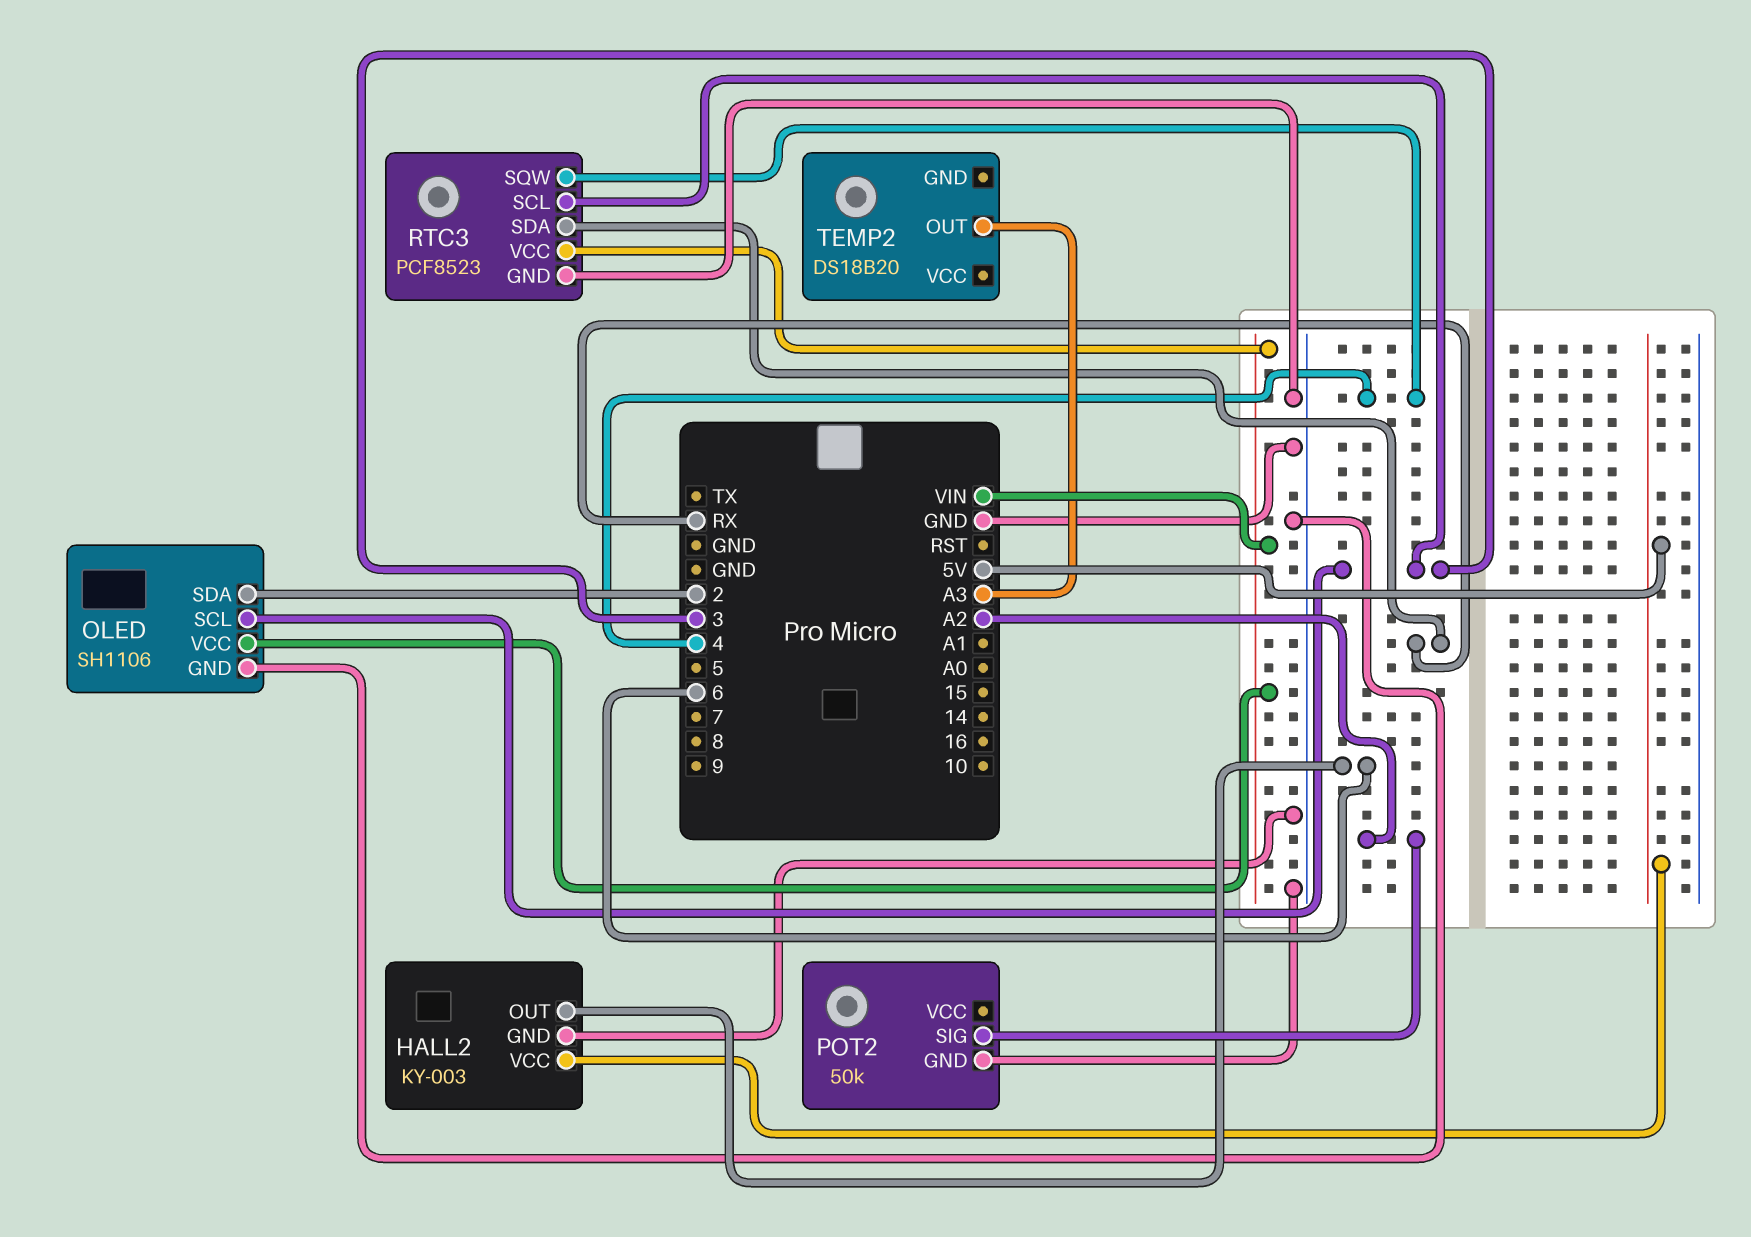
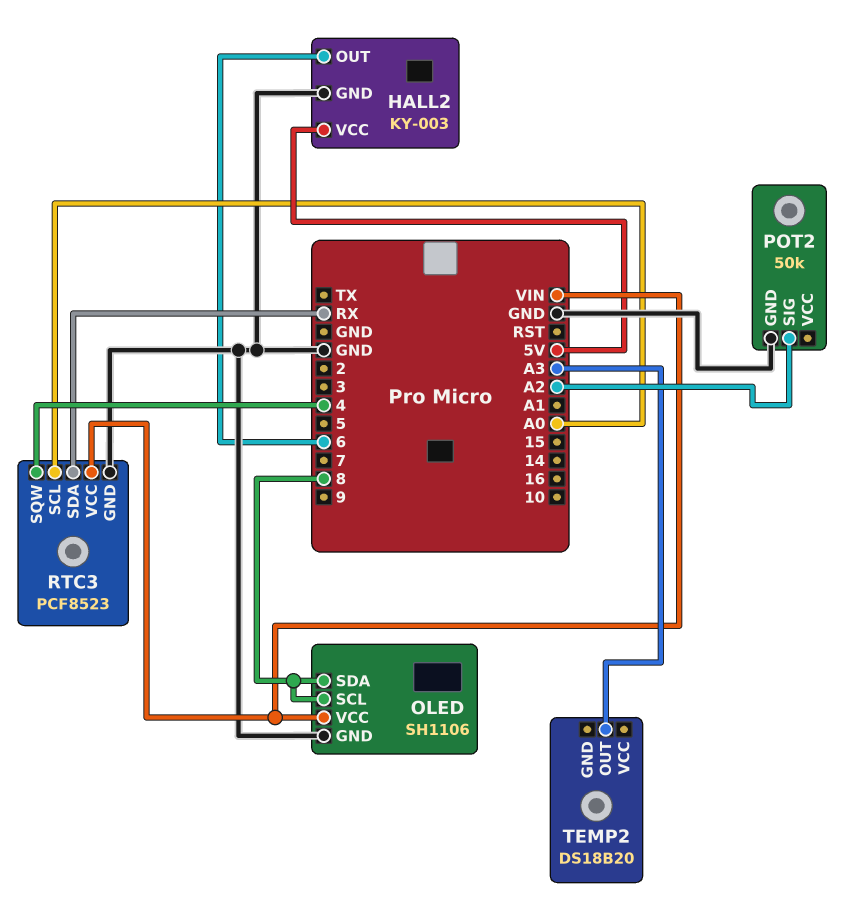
OLED pin SCL: 3 -> 8
OLED pin SDA: 2 -> 8
RTC3 pin SCL: 3 -> A0

